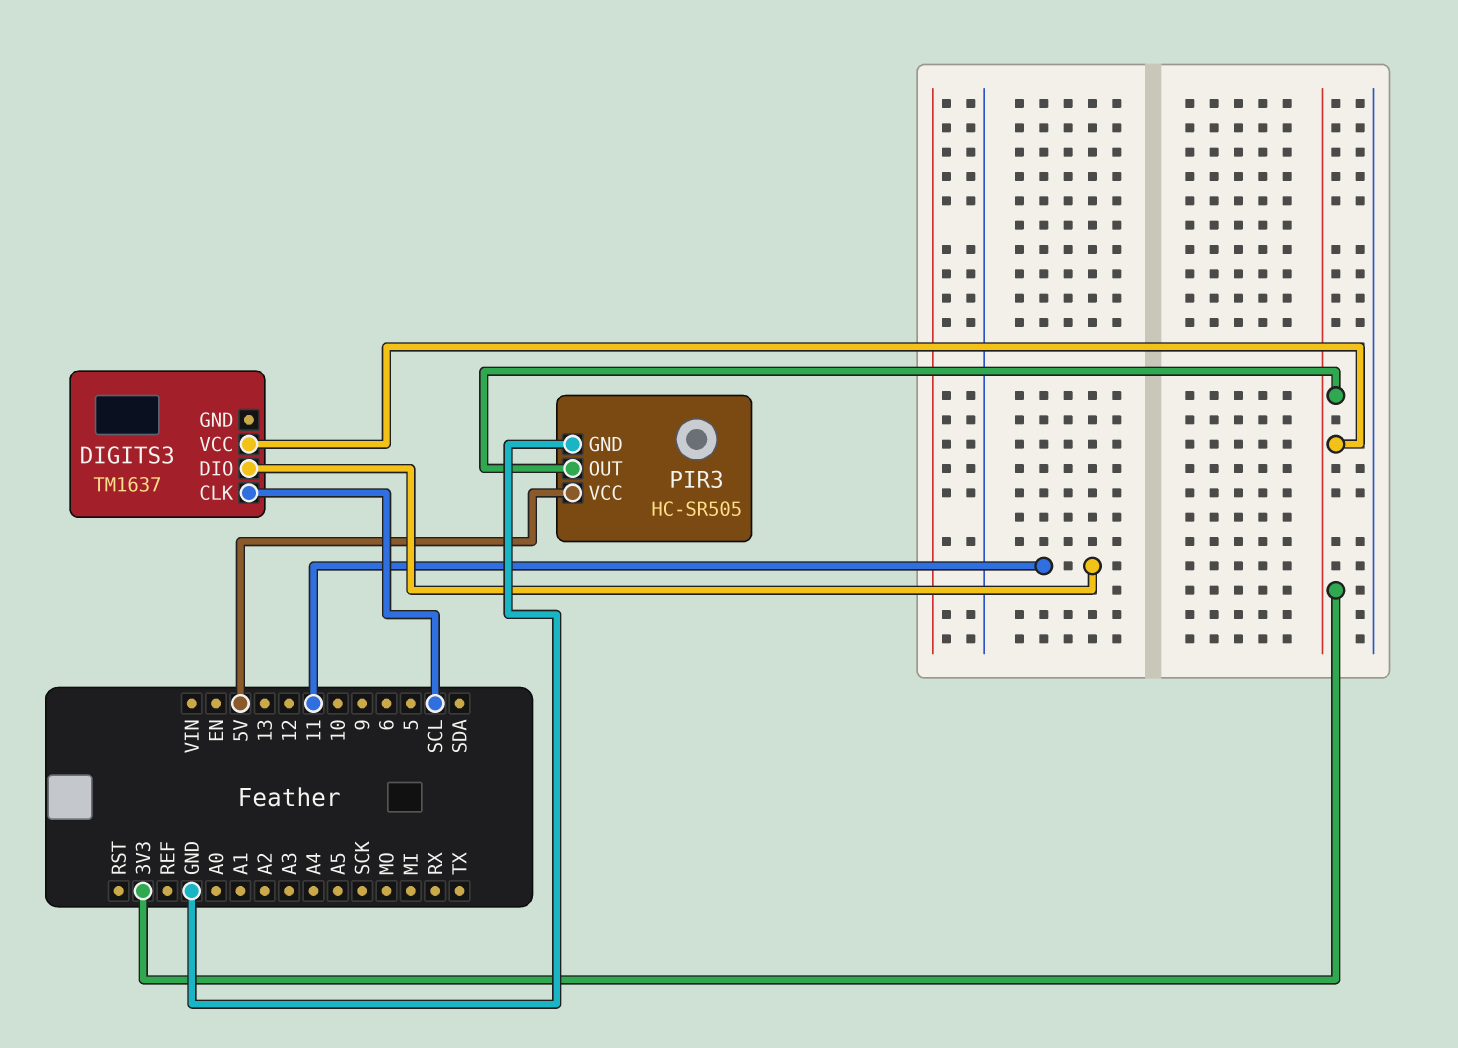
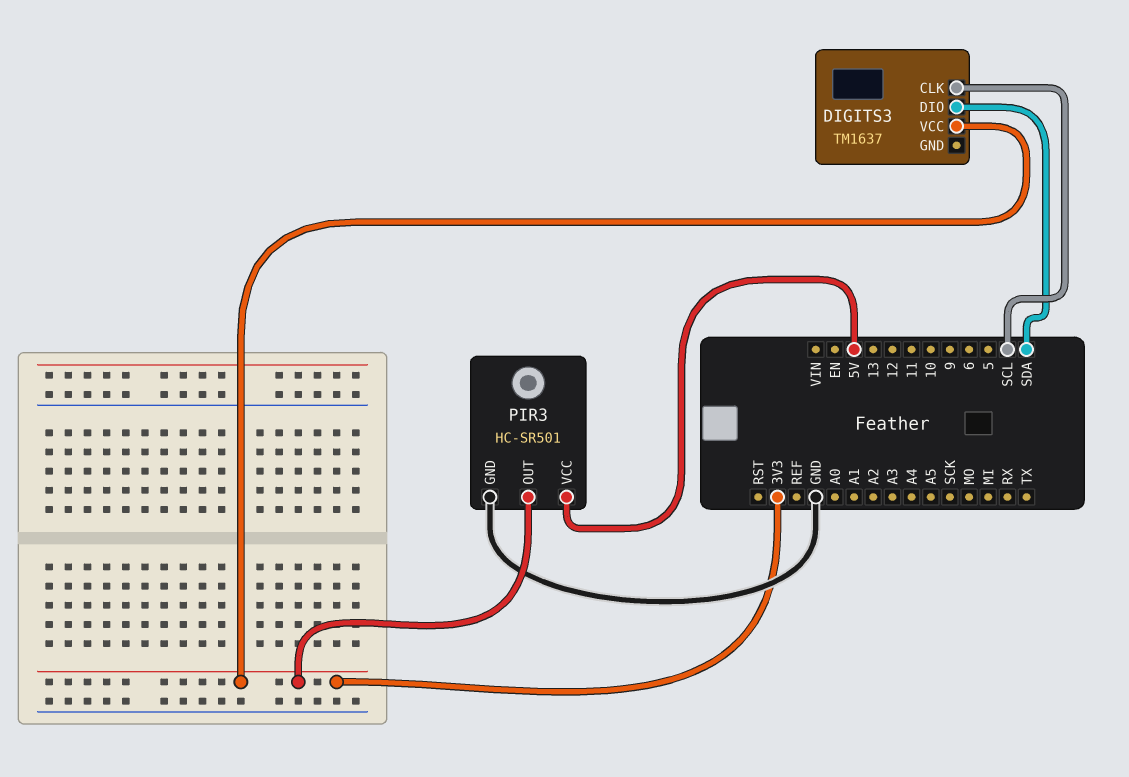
DIGITS3 pin DIO: 11 -> SDA
PIR3: HC-SR505 -> HC-SR501

